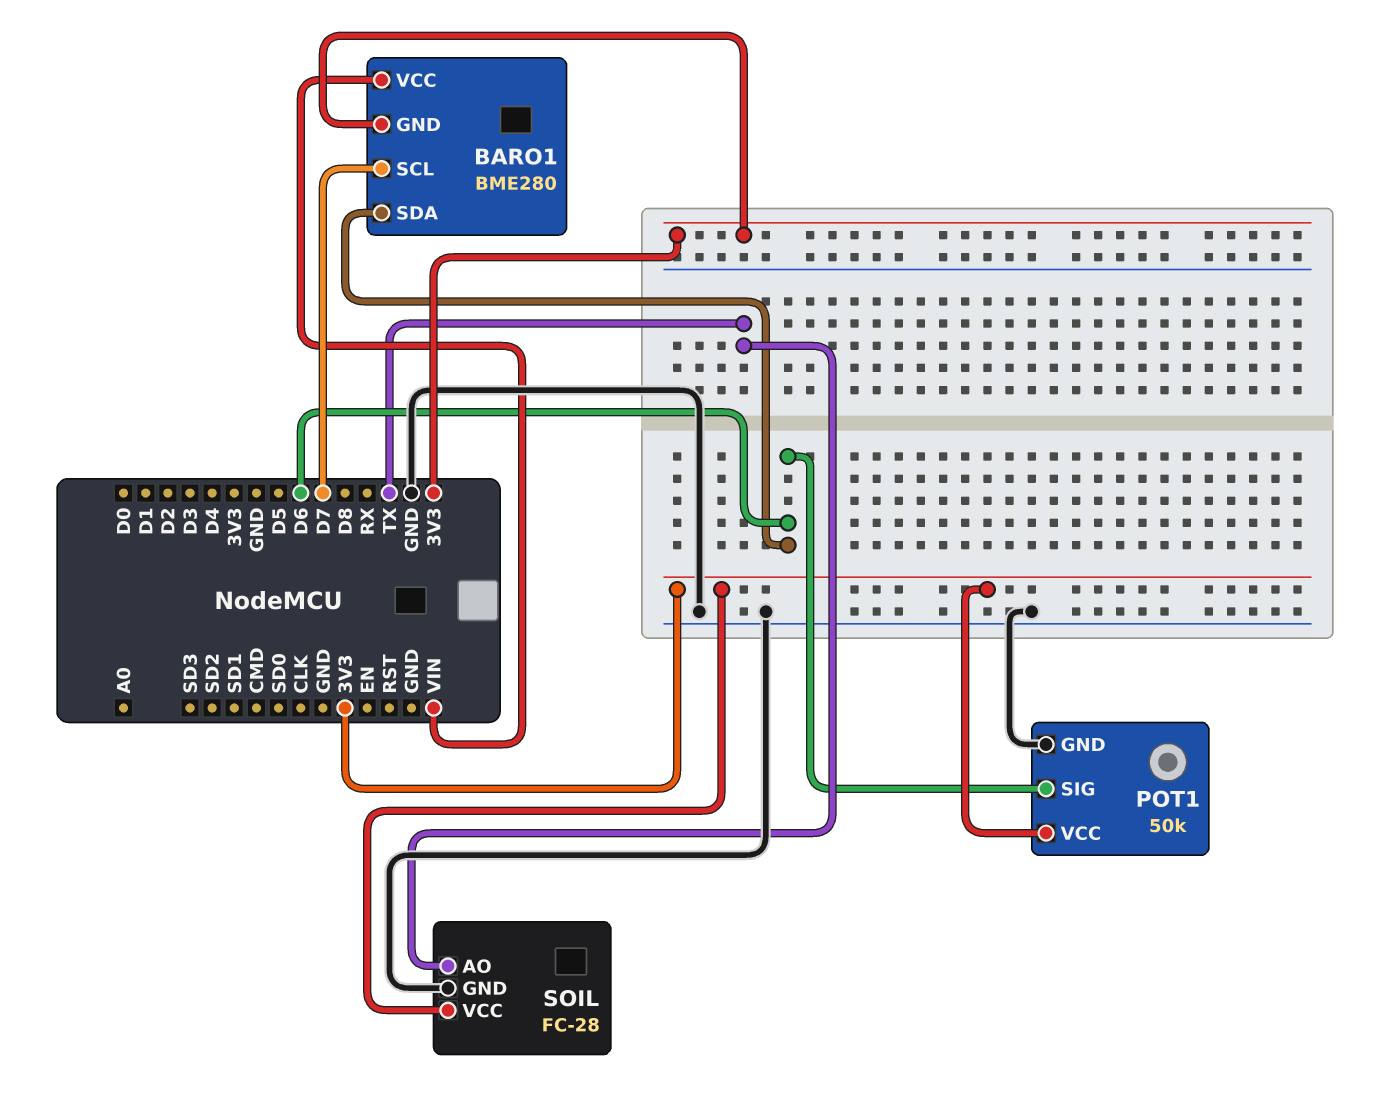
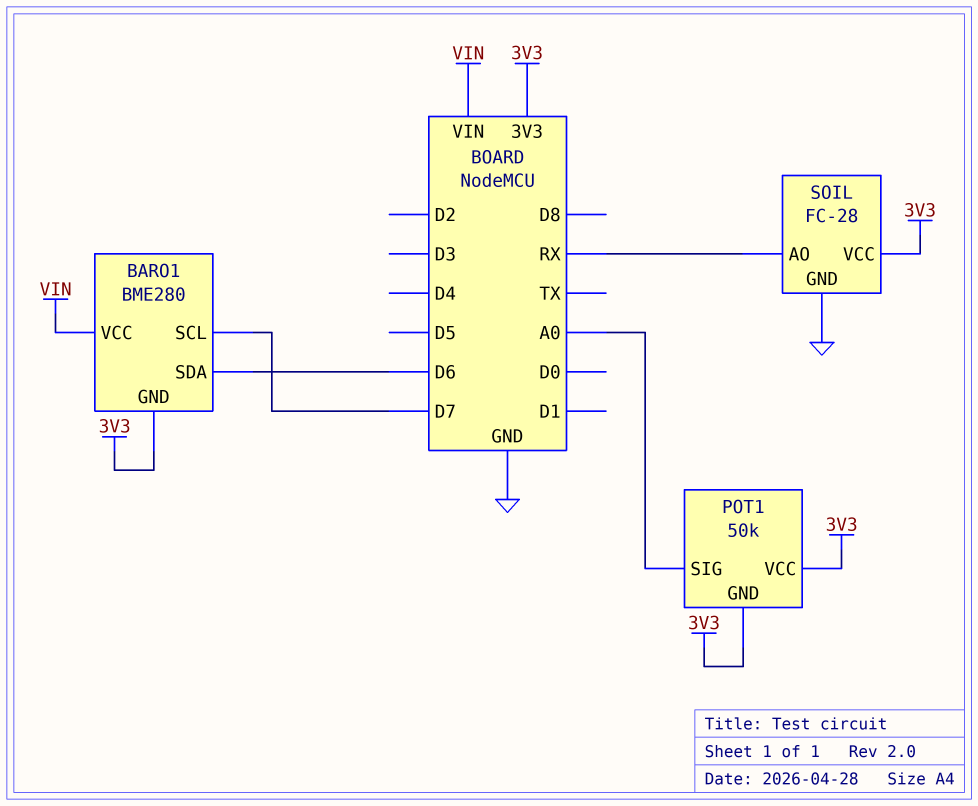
POT1 pin GND: GND -> 3V3
POT1 pin SIG: D6 -> A0
SOIL pin AO: TX -> RX

